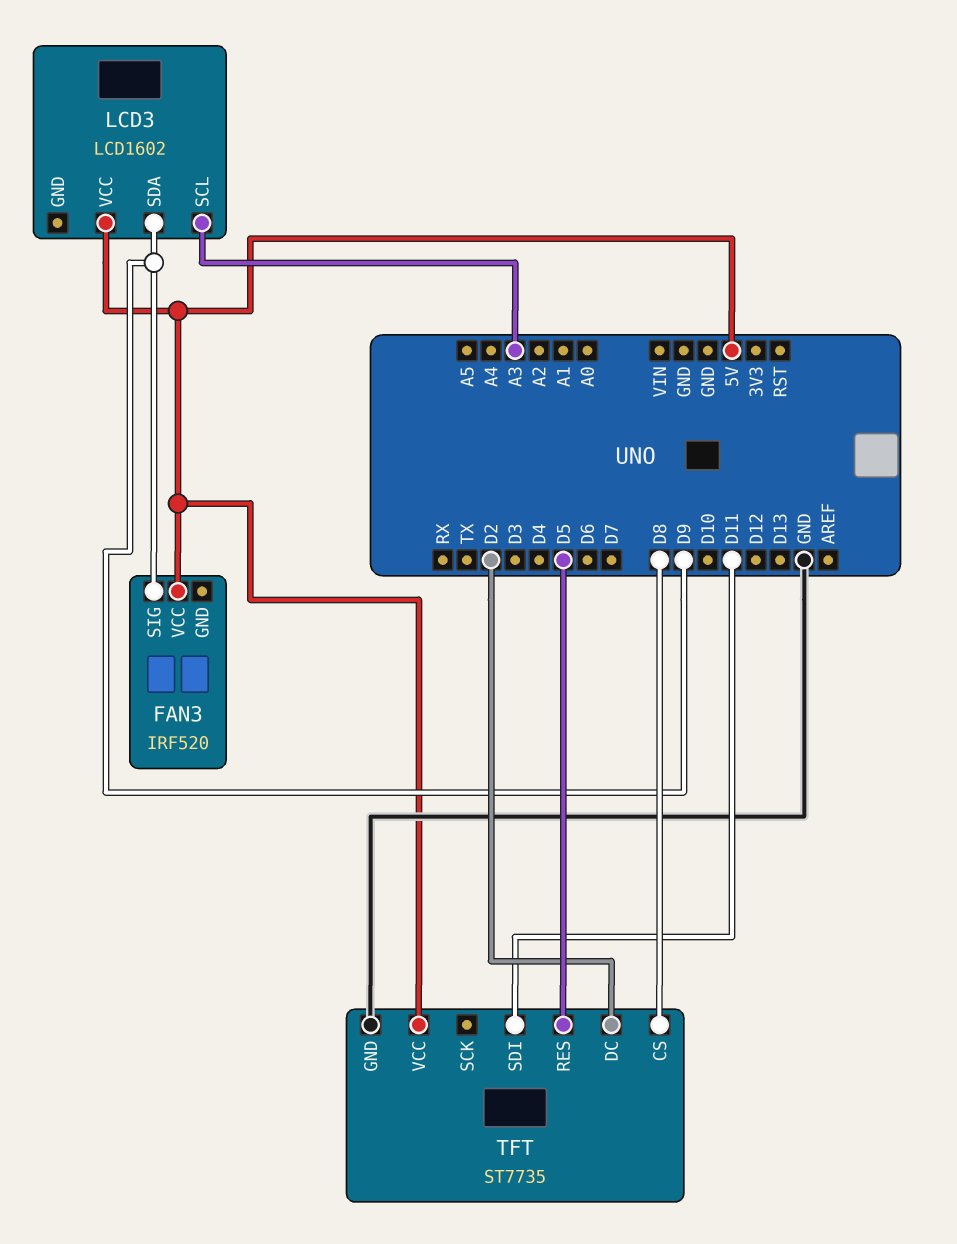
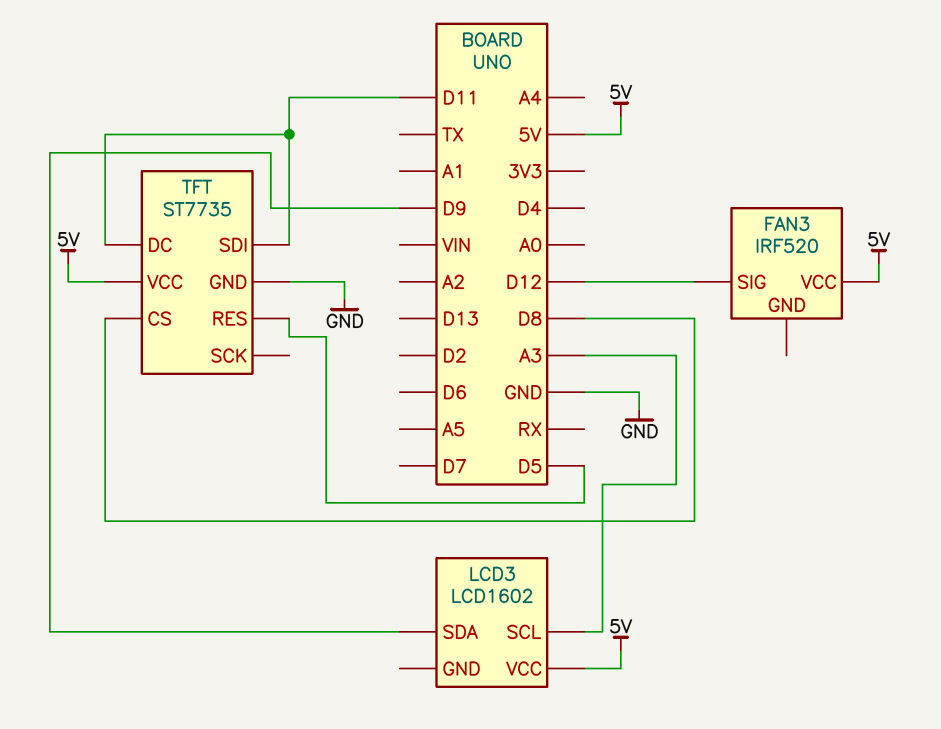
FAN3 pin SIG: D9 -> D12
TFT pin DC: D2 -> D11

